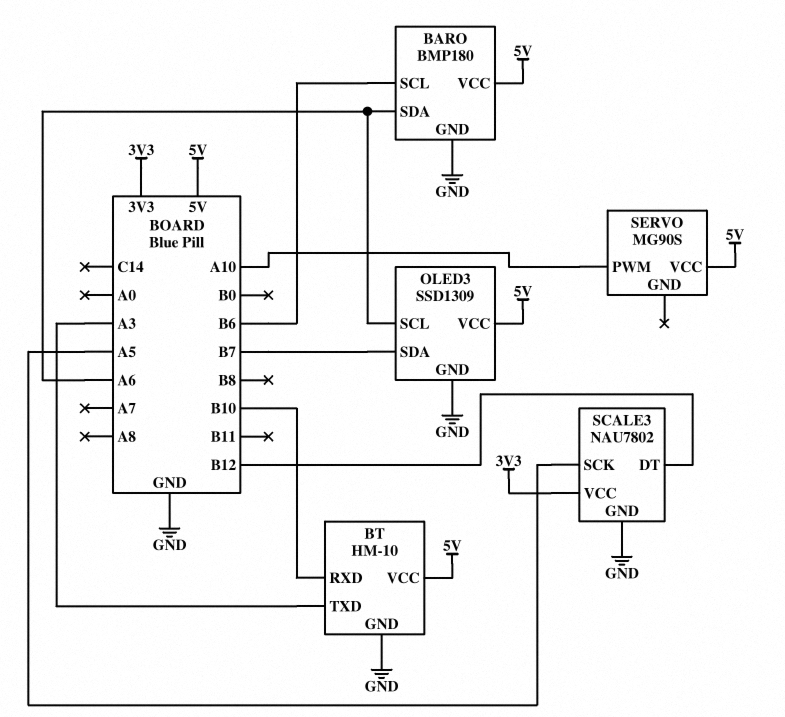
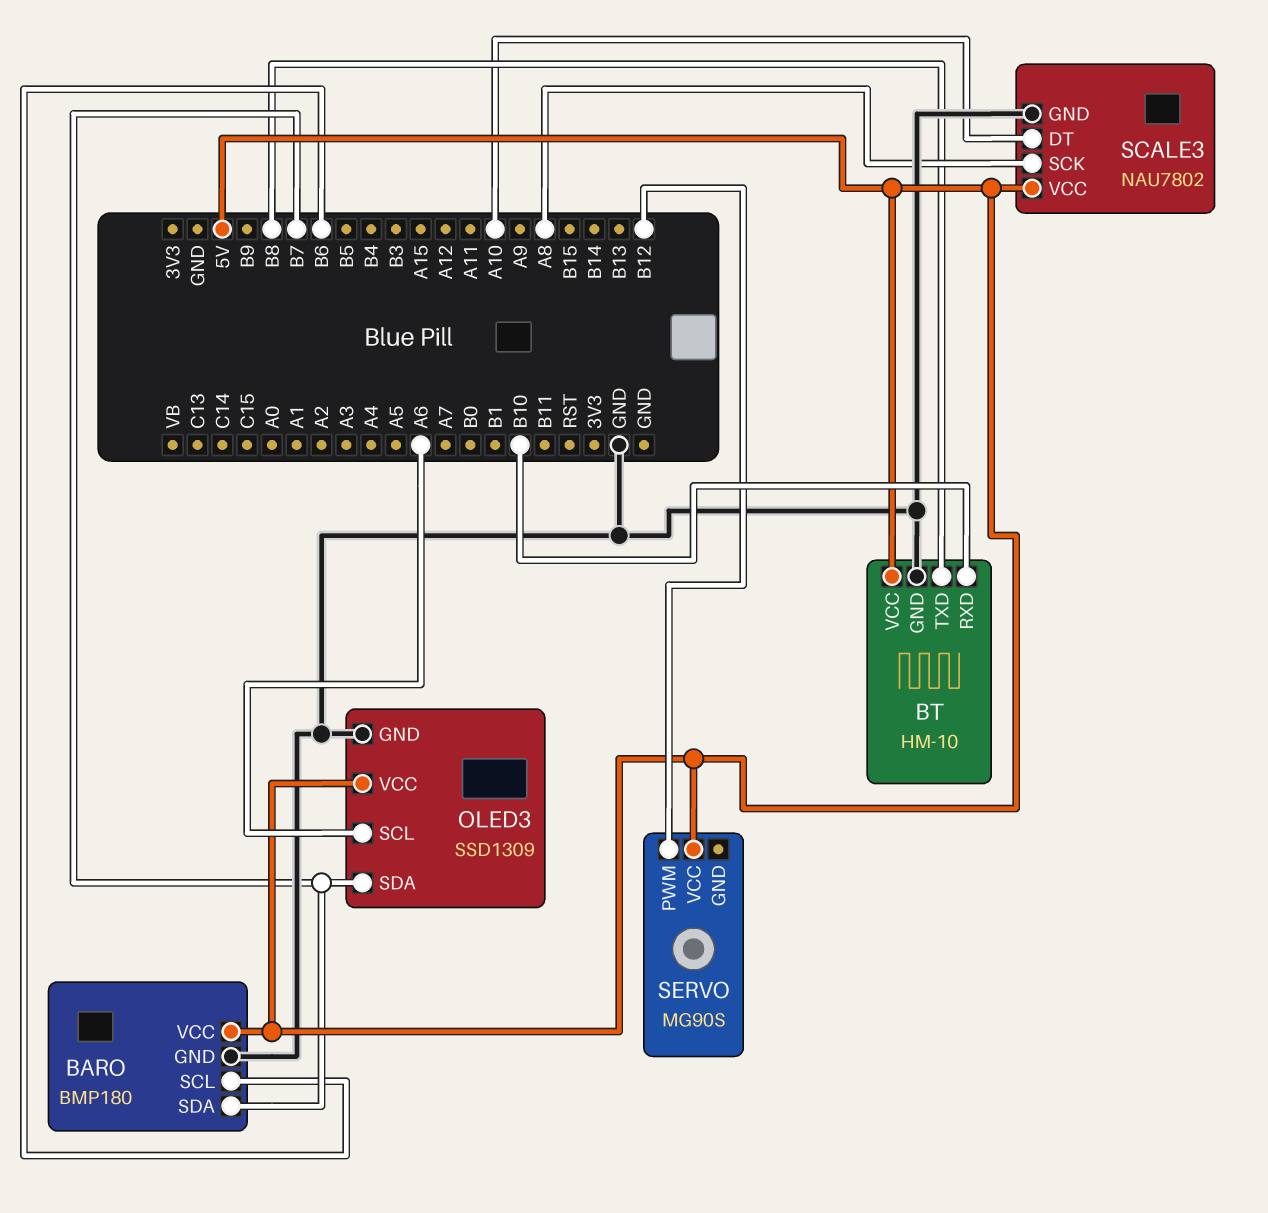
BARO pin SDA: A6 -> B7
BT pin TXD: A3 -> B8
SCALE3 pin DT: B12 -> A10
SCALE3 pin SCK: A5 -> A8
SCALE3 pin VCC: 3V3 -> 5V
SERVO pin PWM: A10 -> B12

